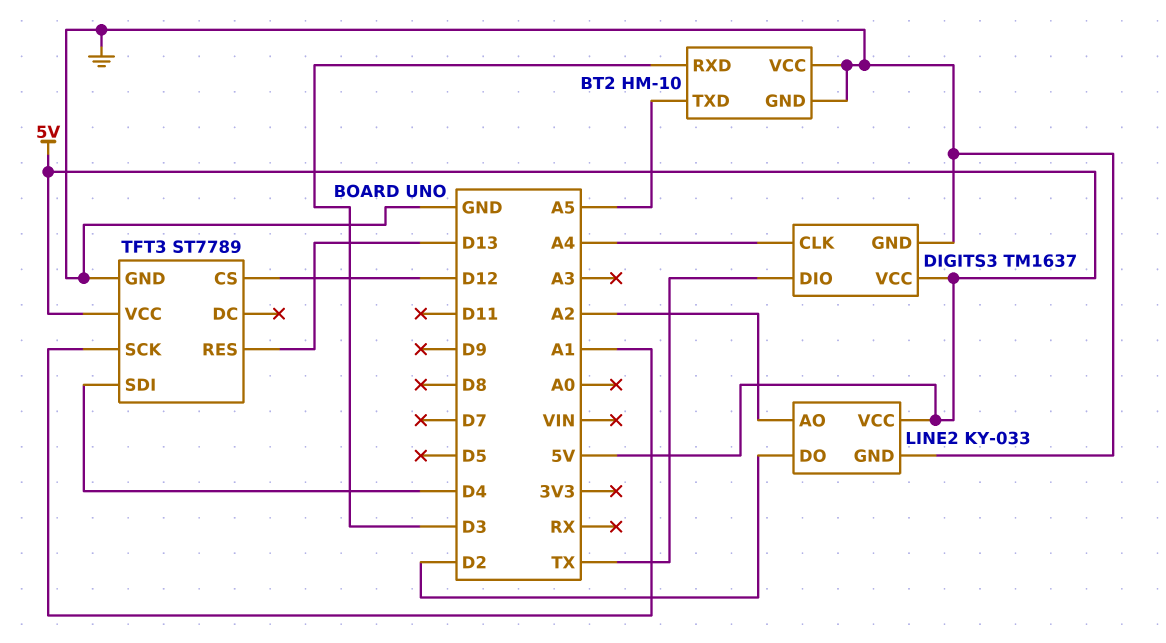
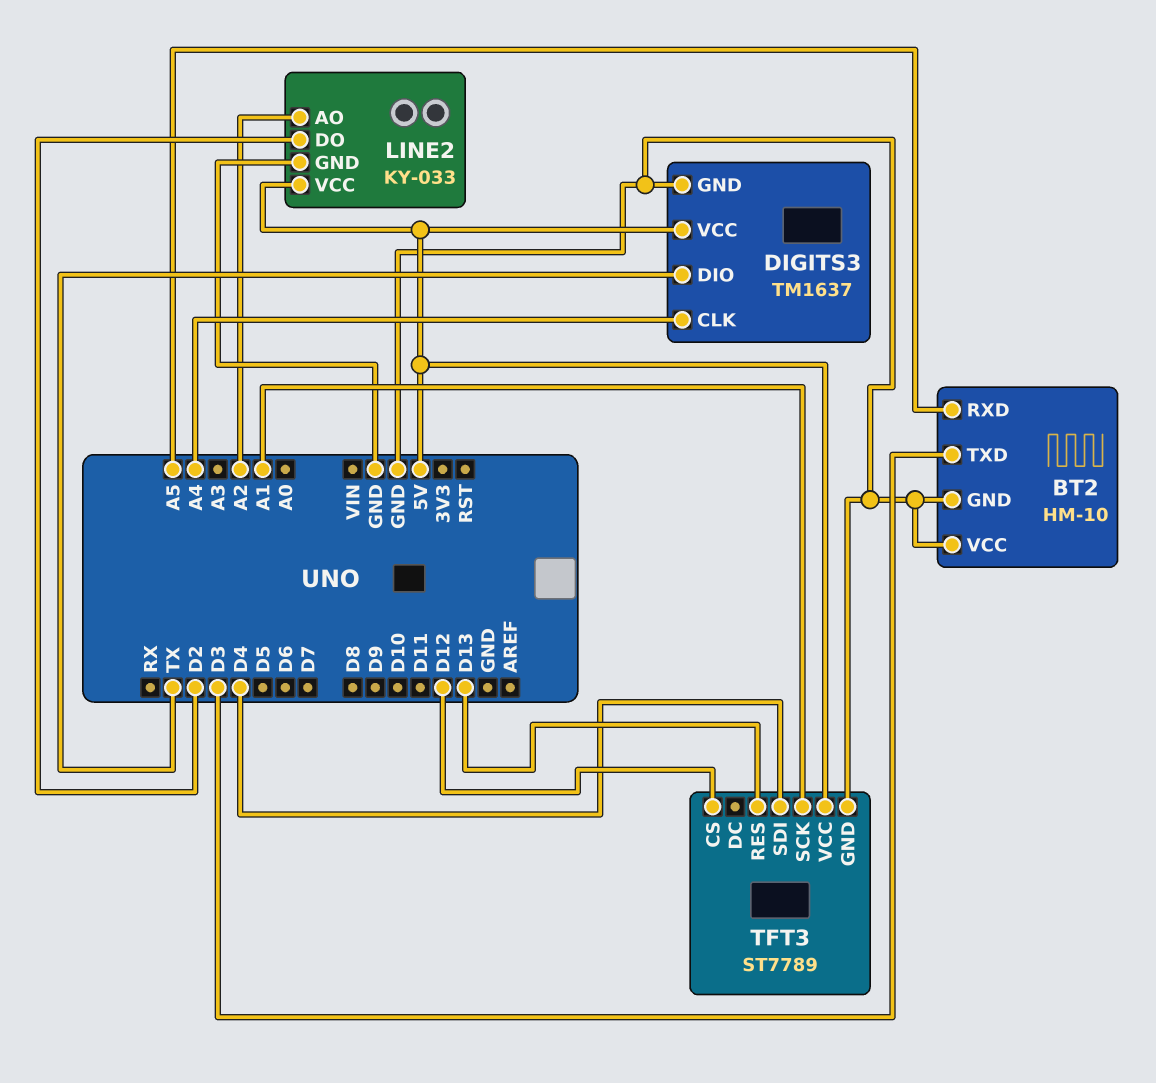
BT2 pin RXD: D3 -> A5
BT2 pin TXD: A5 -> D3

